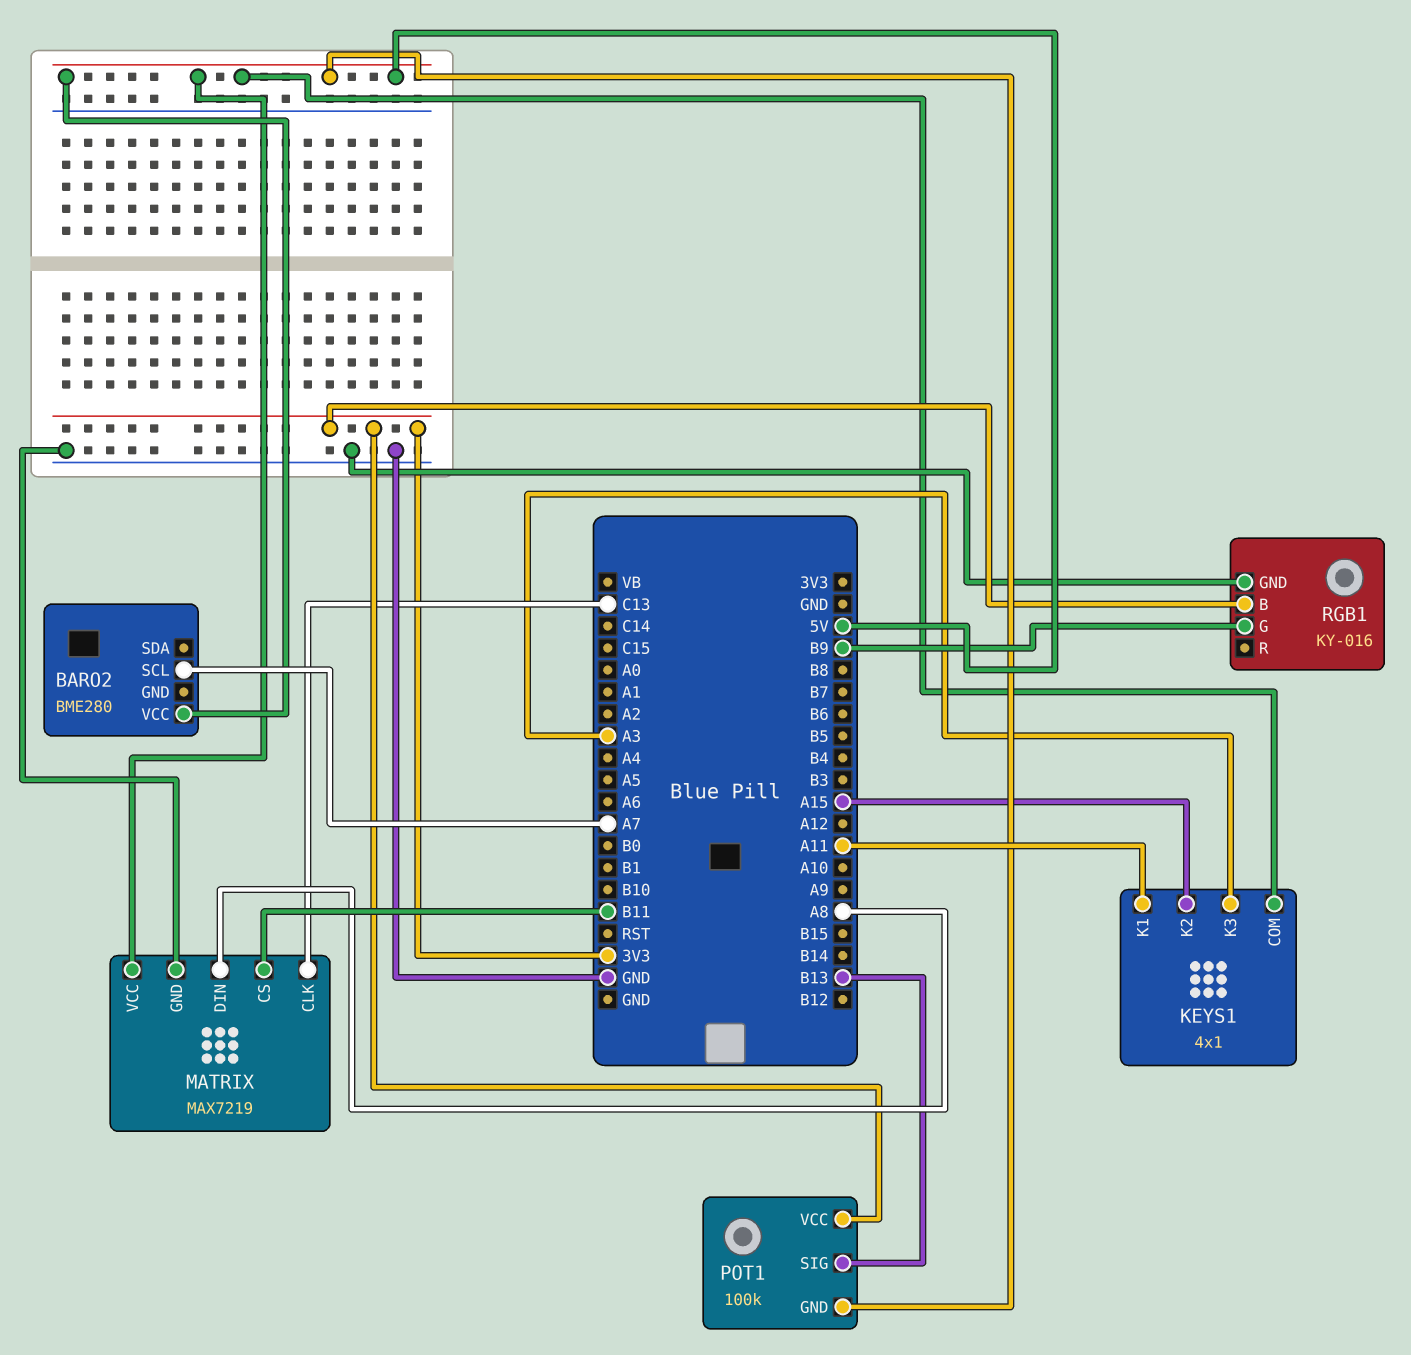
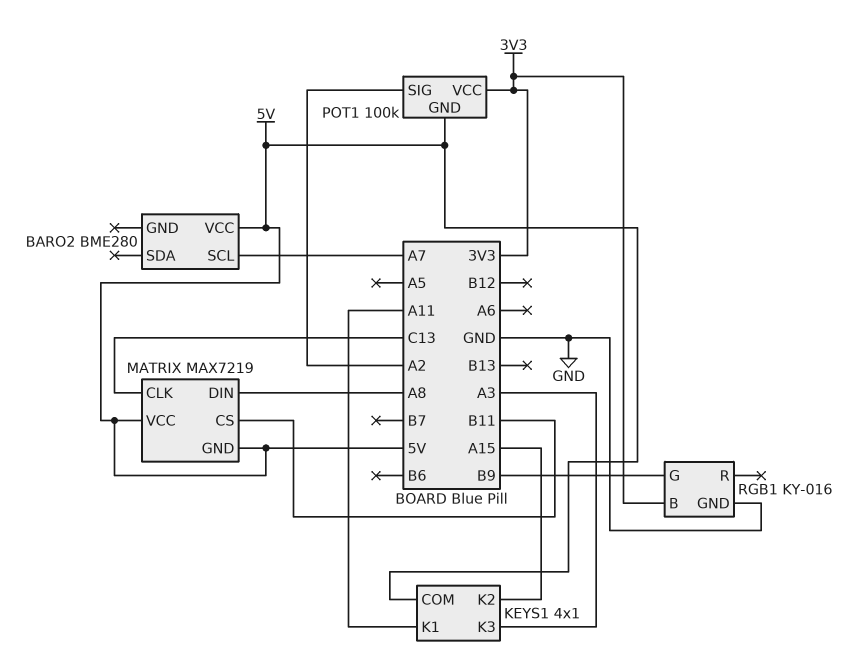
MATRIX pin GND: GND -> 5V
POT1 pin SIG: B13 -> A2

